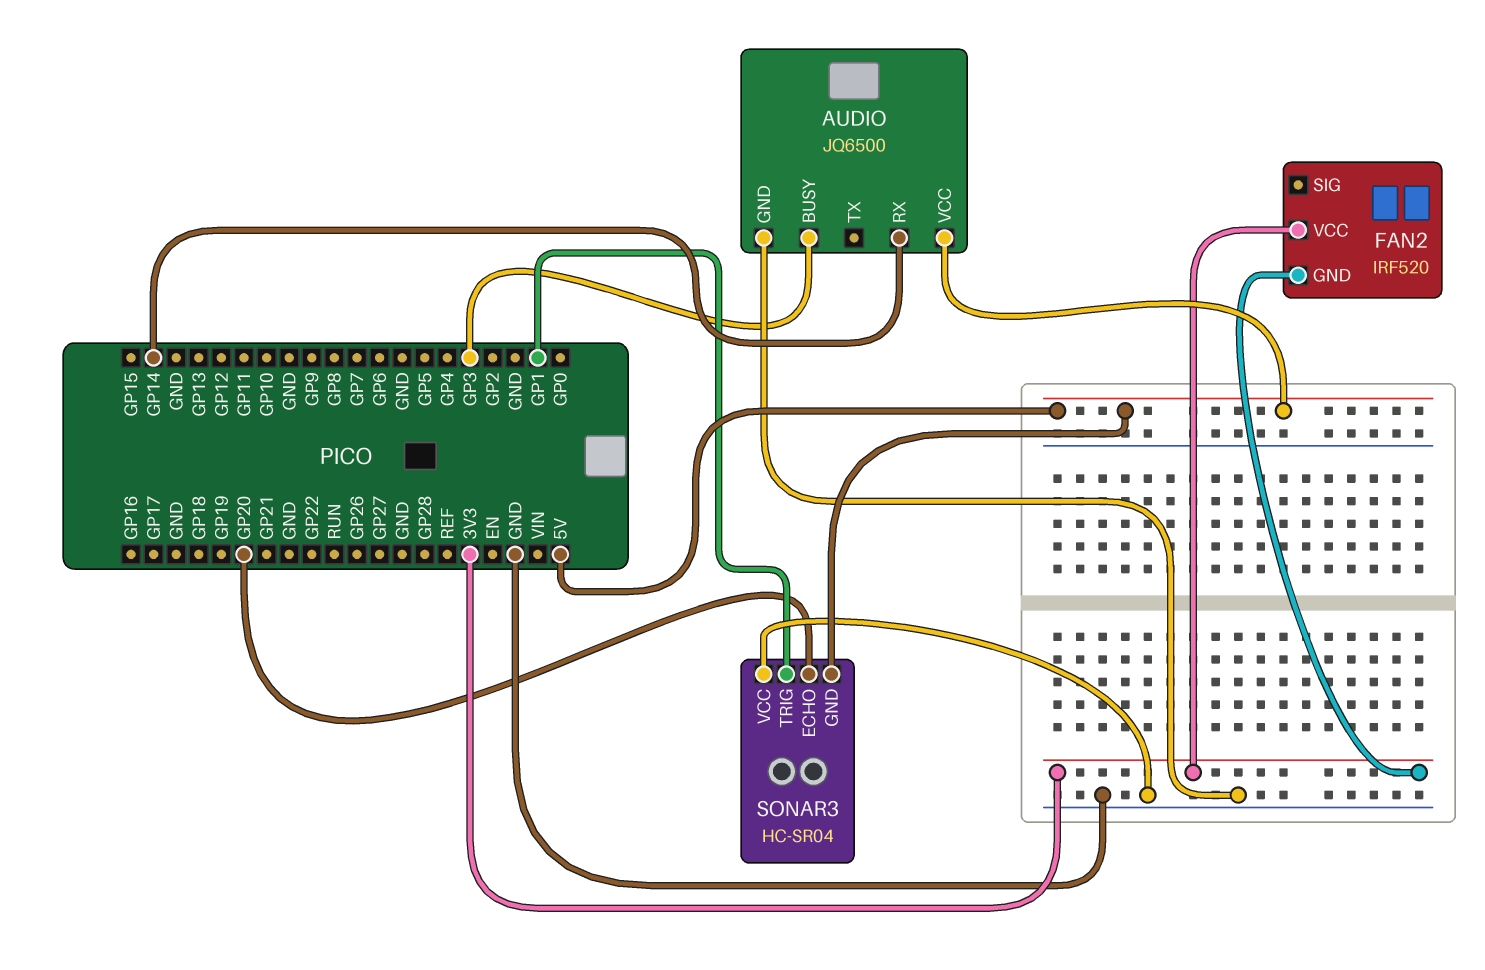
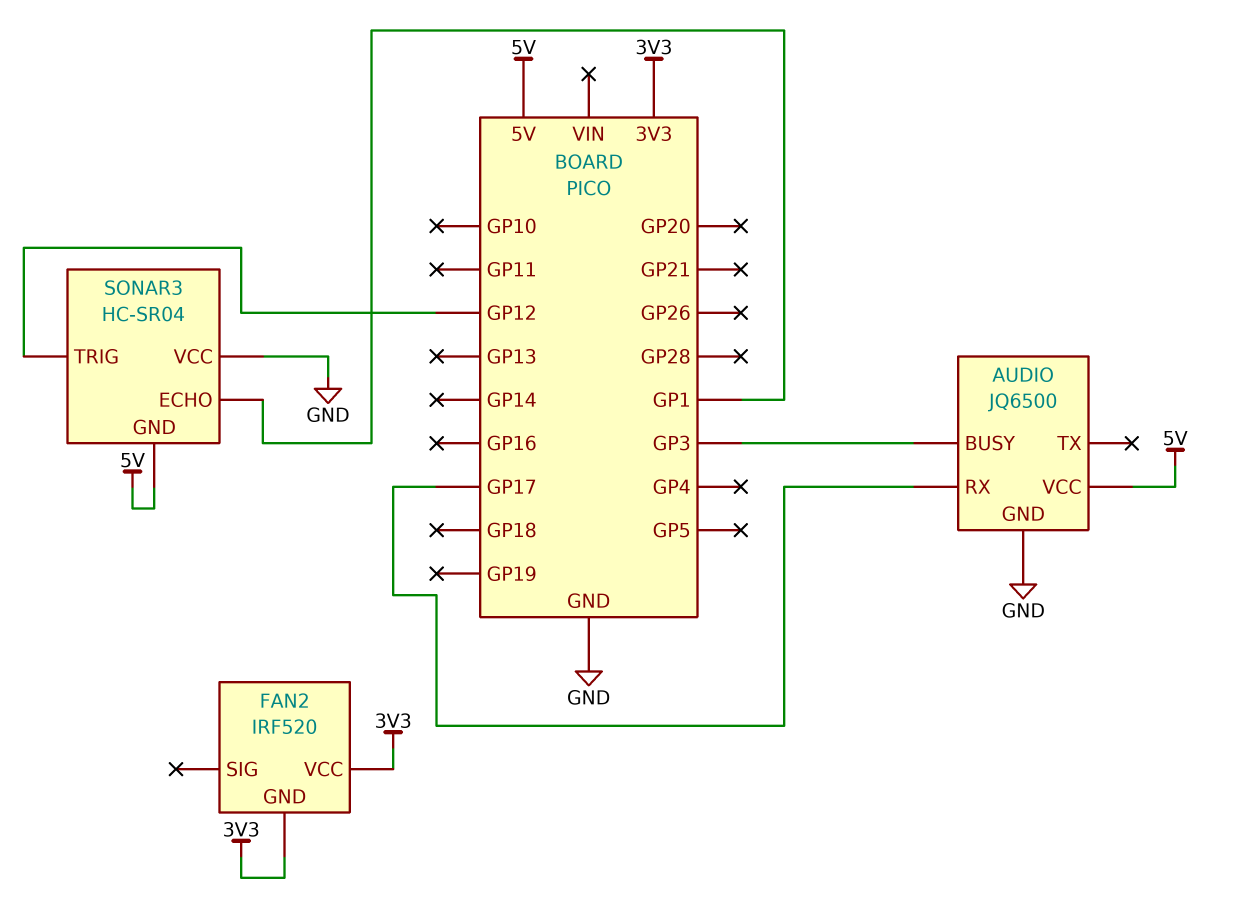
AUDIO pin RX: GP14 -> GP17
SONAR3 pin ECHO: GP20 -> GP1
SONAR3 pin TRIG: GP1 -> GP12

